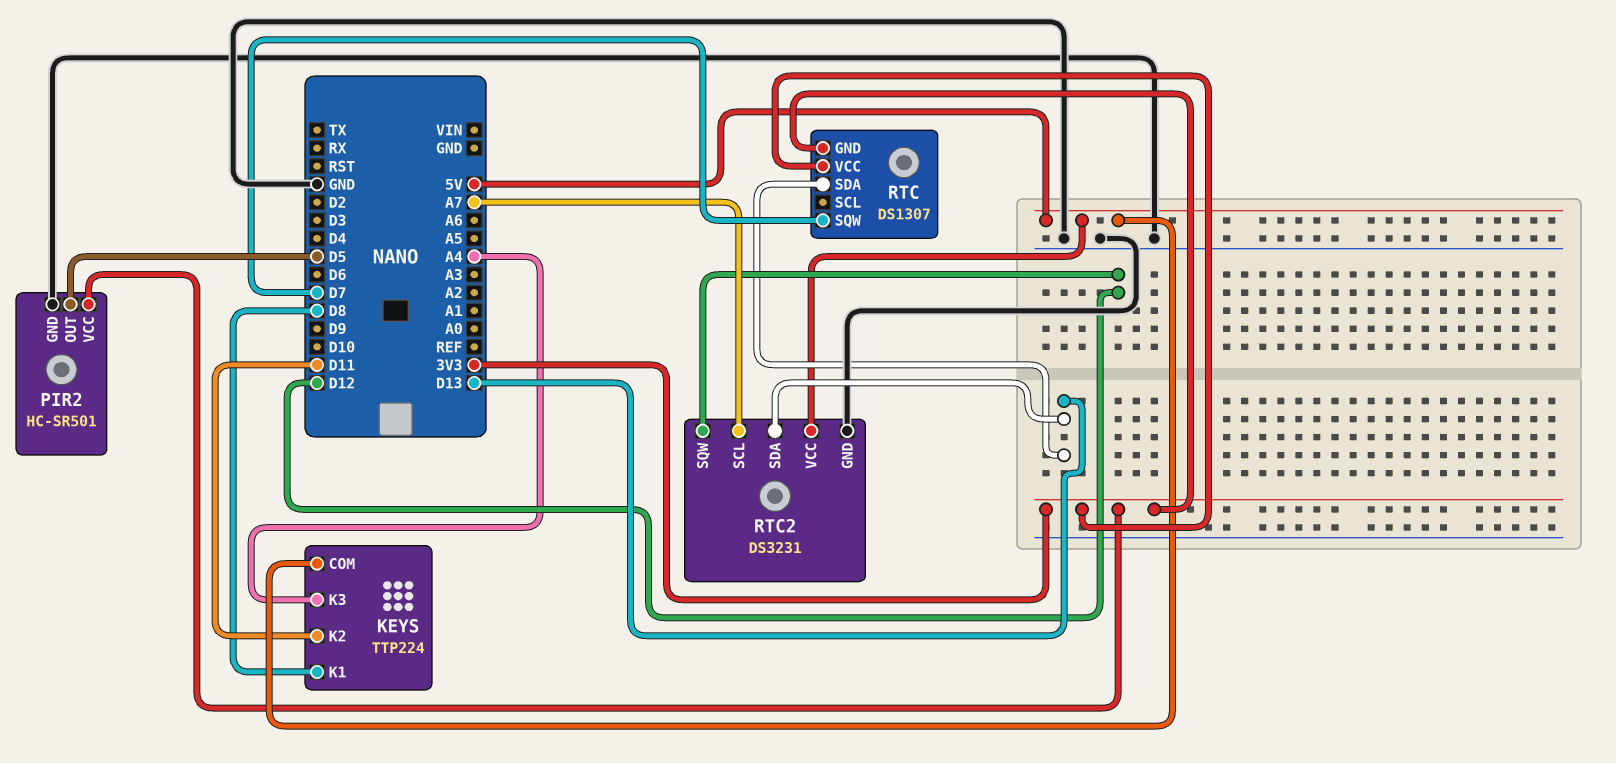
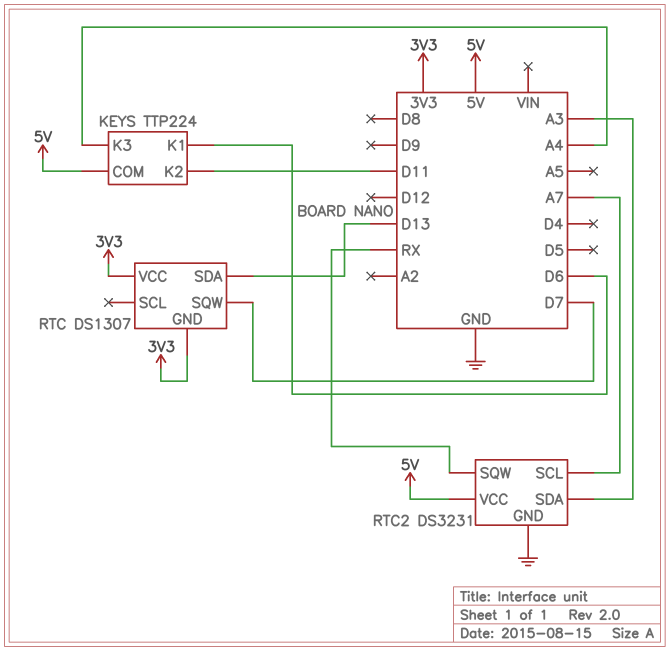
KEYS pin K1: D8 -> D6
PIR2: HC-SR501 -> none
PIR2 pin GND: GND -> none
PIR2 pin OUT: D5 -> none
PIR2 pin VCC: 3V3 -> none
RTC2 pin SDA: D13 -> A3
RTC2 pin SQW: D12 -> RX

